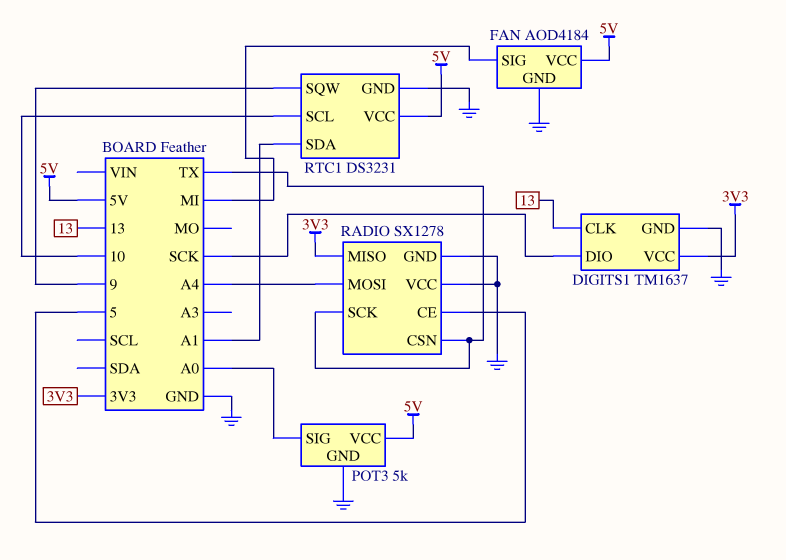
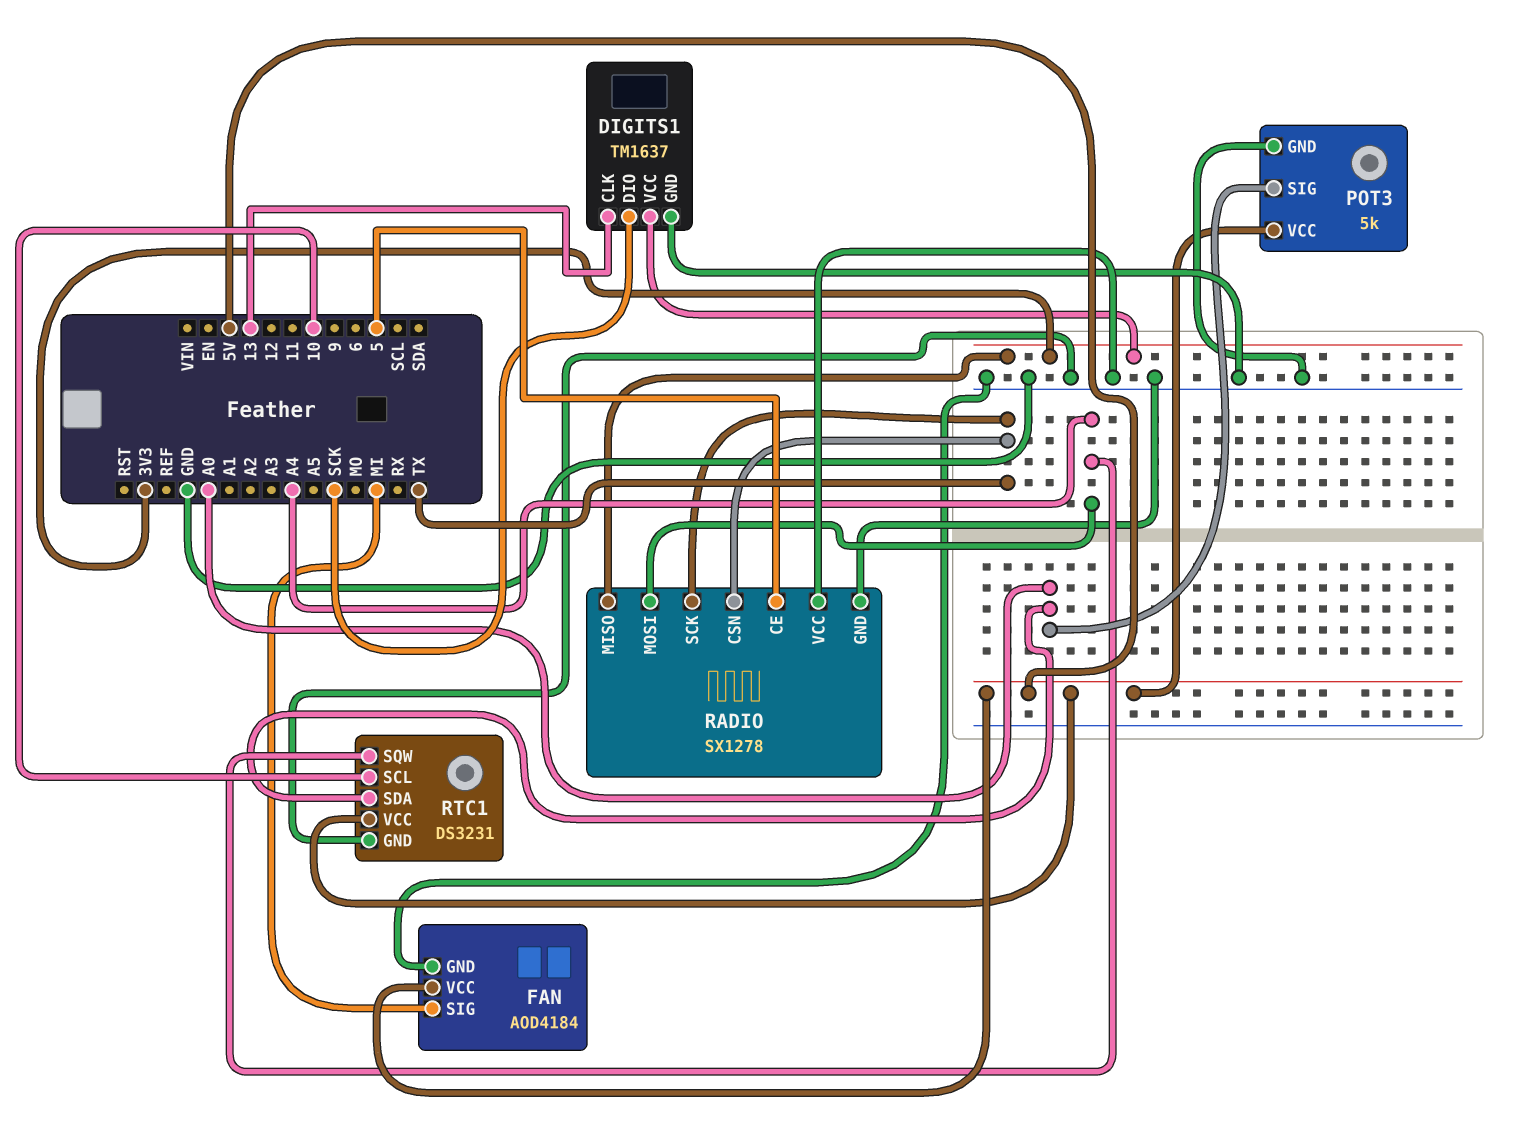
RTC1 pin SDA: A1 -> A0
RTC1 pin SQW: 9 -> A4

